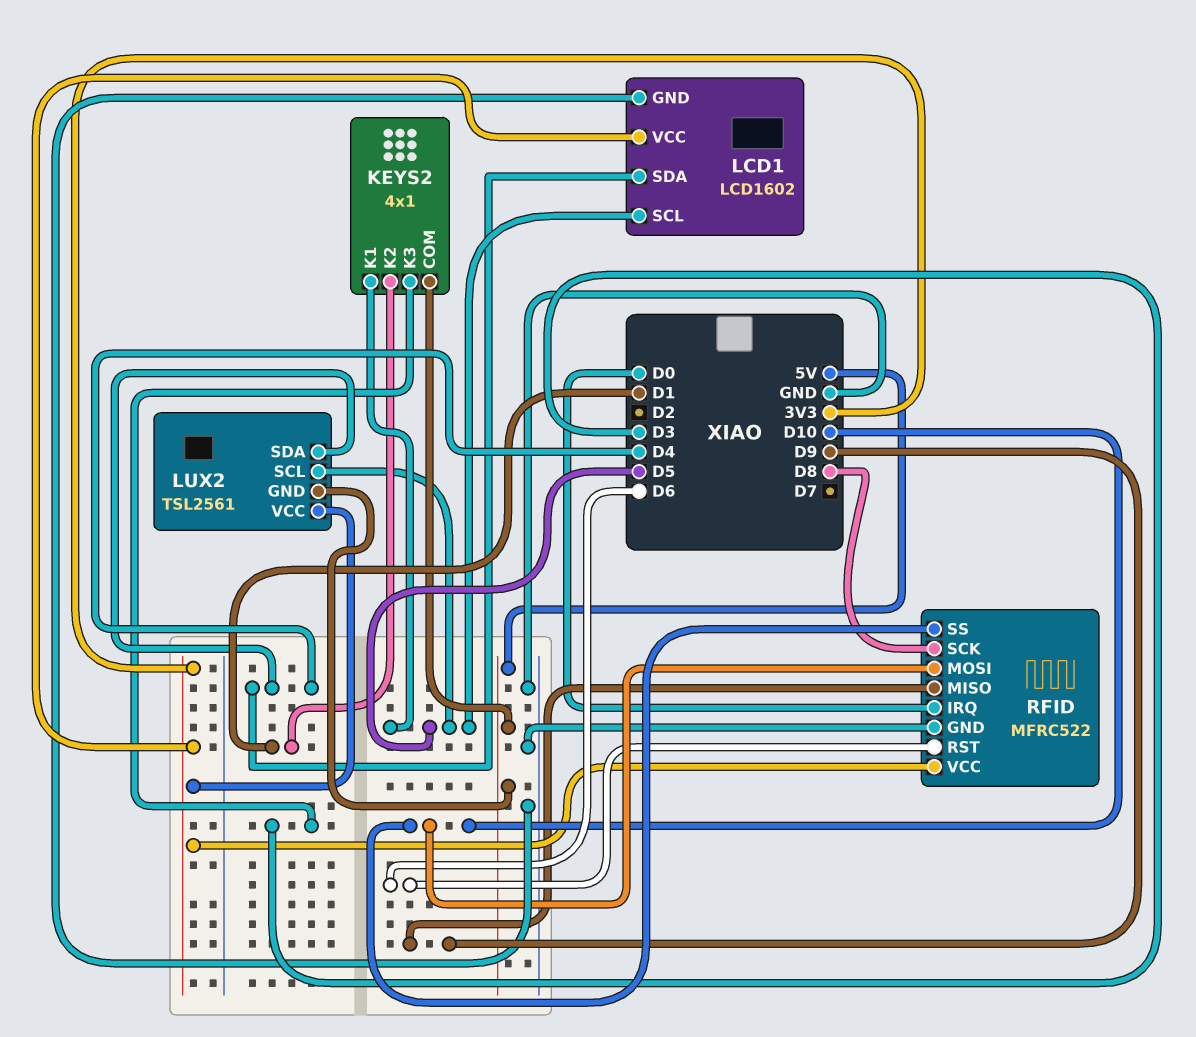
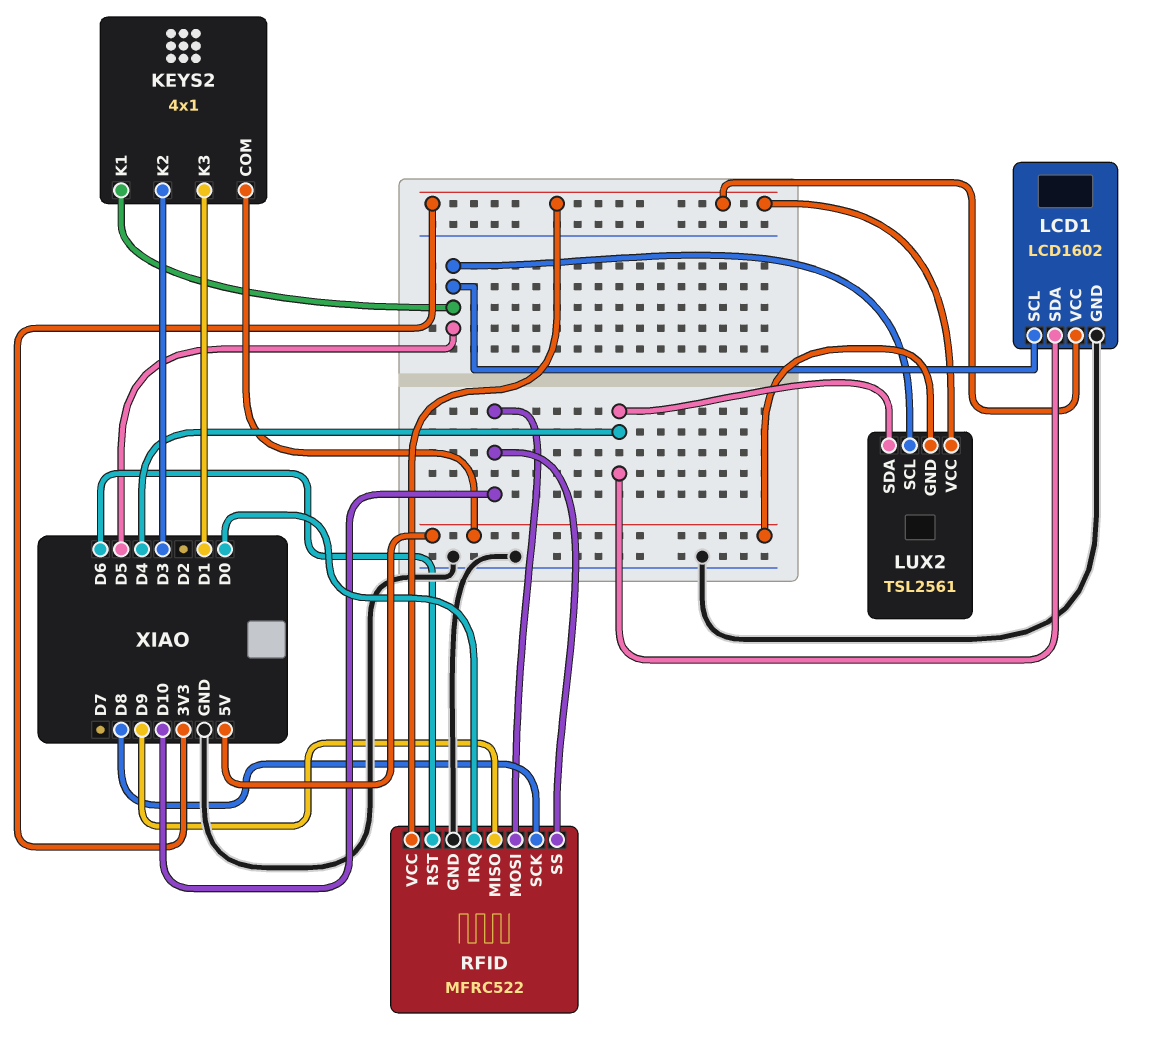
KEYS2 pin K2: D1 -> D3
KEYS2 pin K3: D3 -> D1

